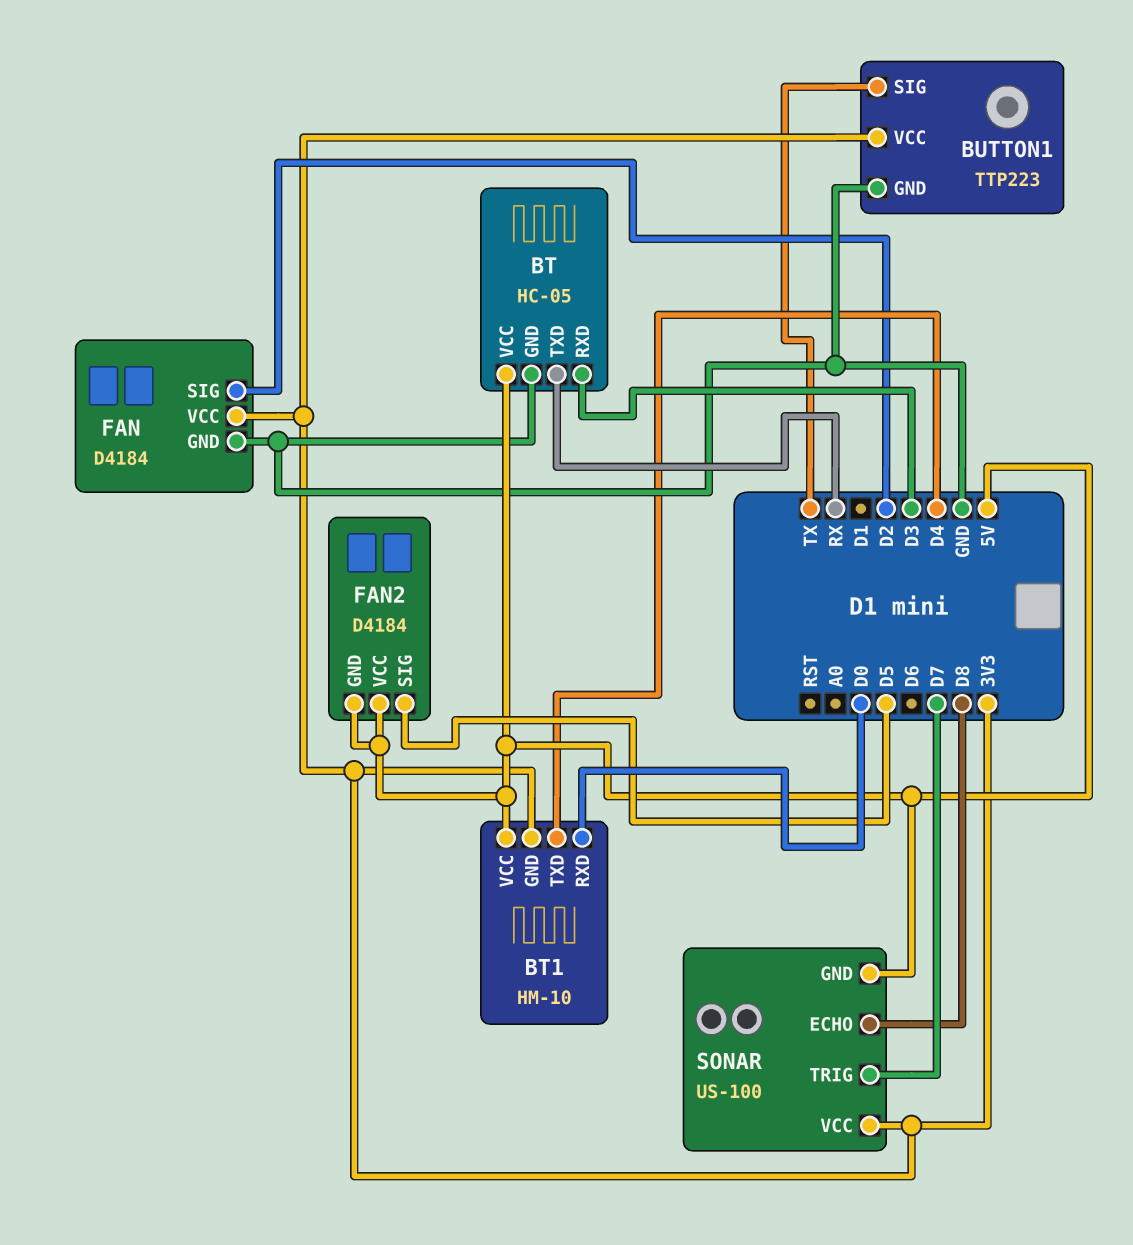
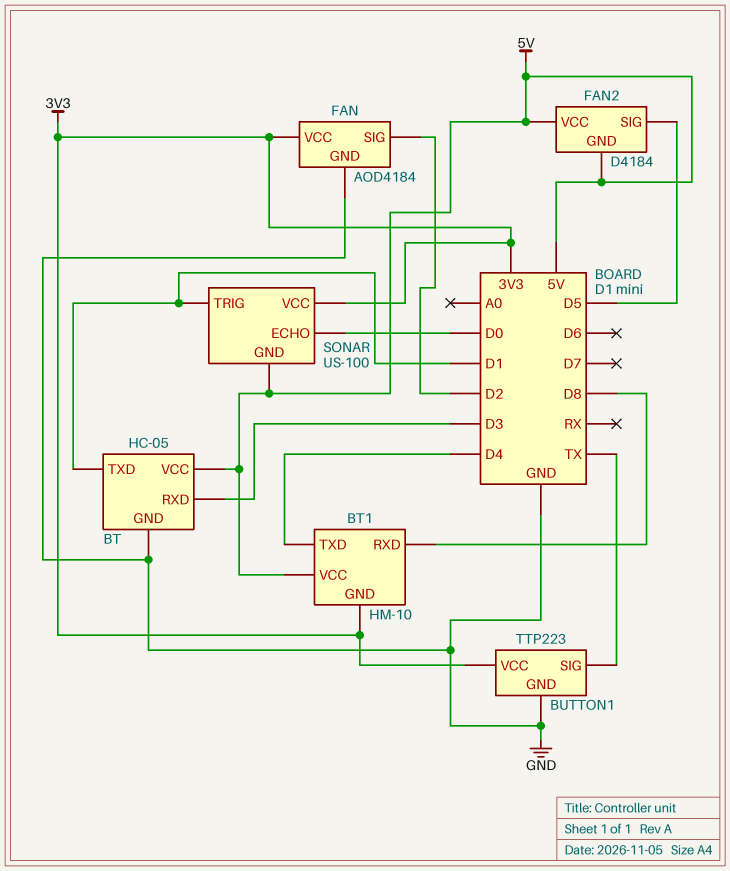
BT pin TXD: RX -> D1
BT1 pin RXD: D0 -> D8
FAN: D4184 -> AOD4184
SONAR pin ECHO: D8 -> D0
SONAR pin TRIG: D7 -> D1

